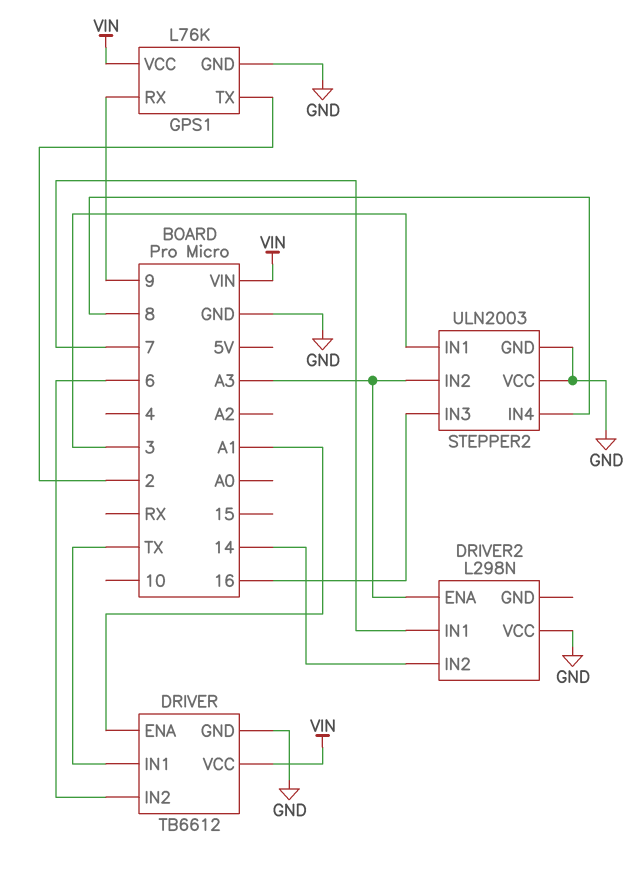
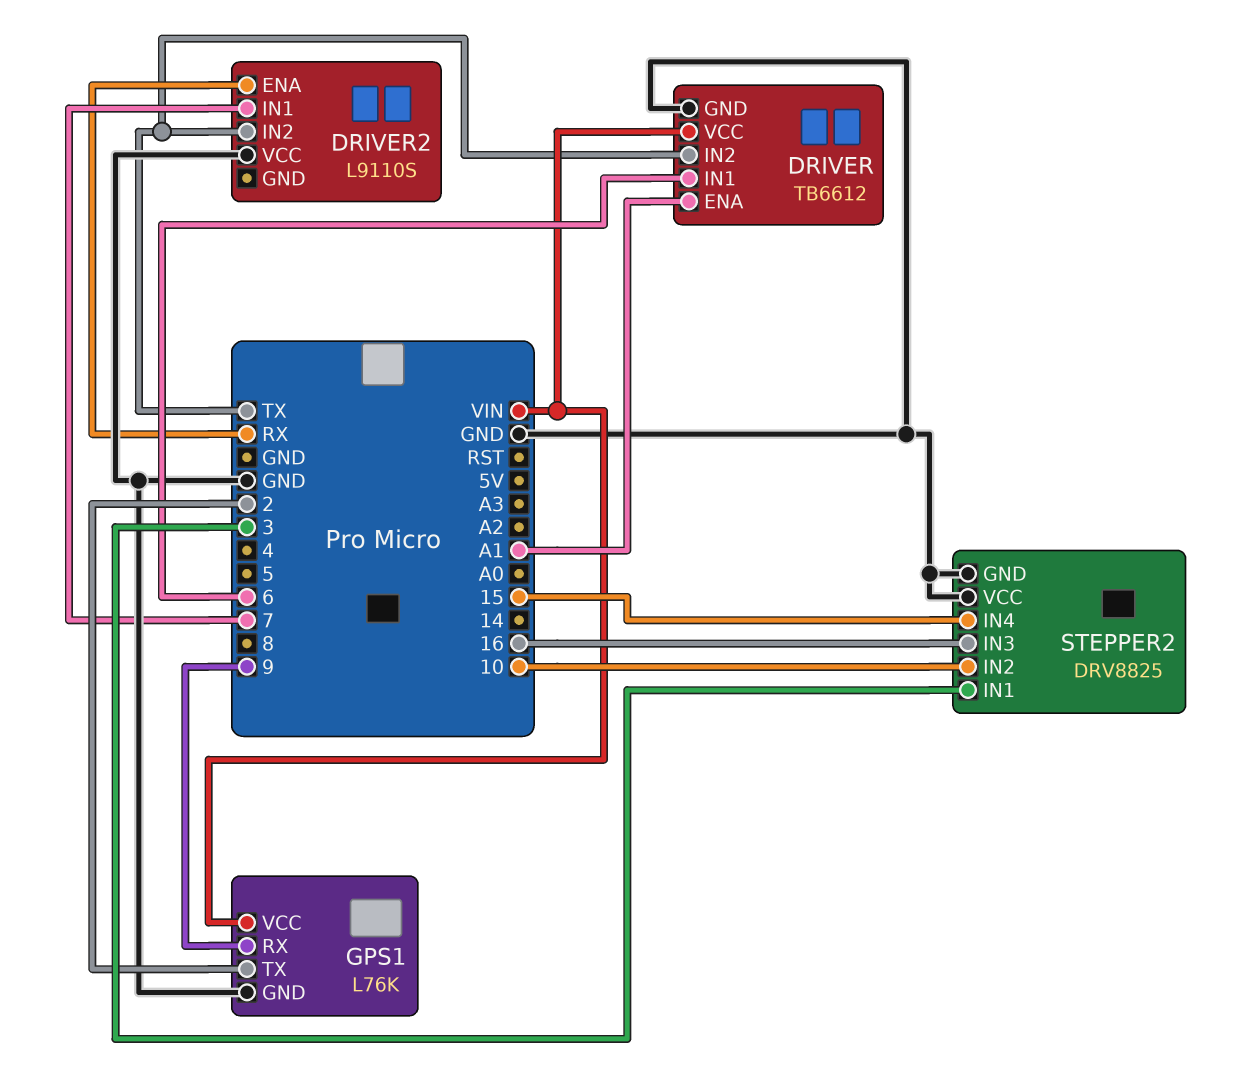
DRIVER pin IN1: TX -> 6
DRIVER pin IN2: 6 -> TX
DRIVER2: L298N -> L9110S
DRIVER2 pin ENA: A3 -> RX
DRIVER2 pin IN2: 14 -> TX
STEPPER2: ULN2003 -> DRV8825
STEPPER2 pin IN2: A3 -> 10
STEPPER2 pin IN4: 8 -> 15

